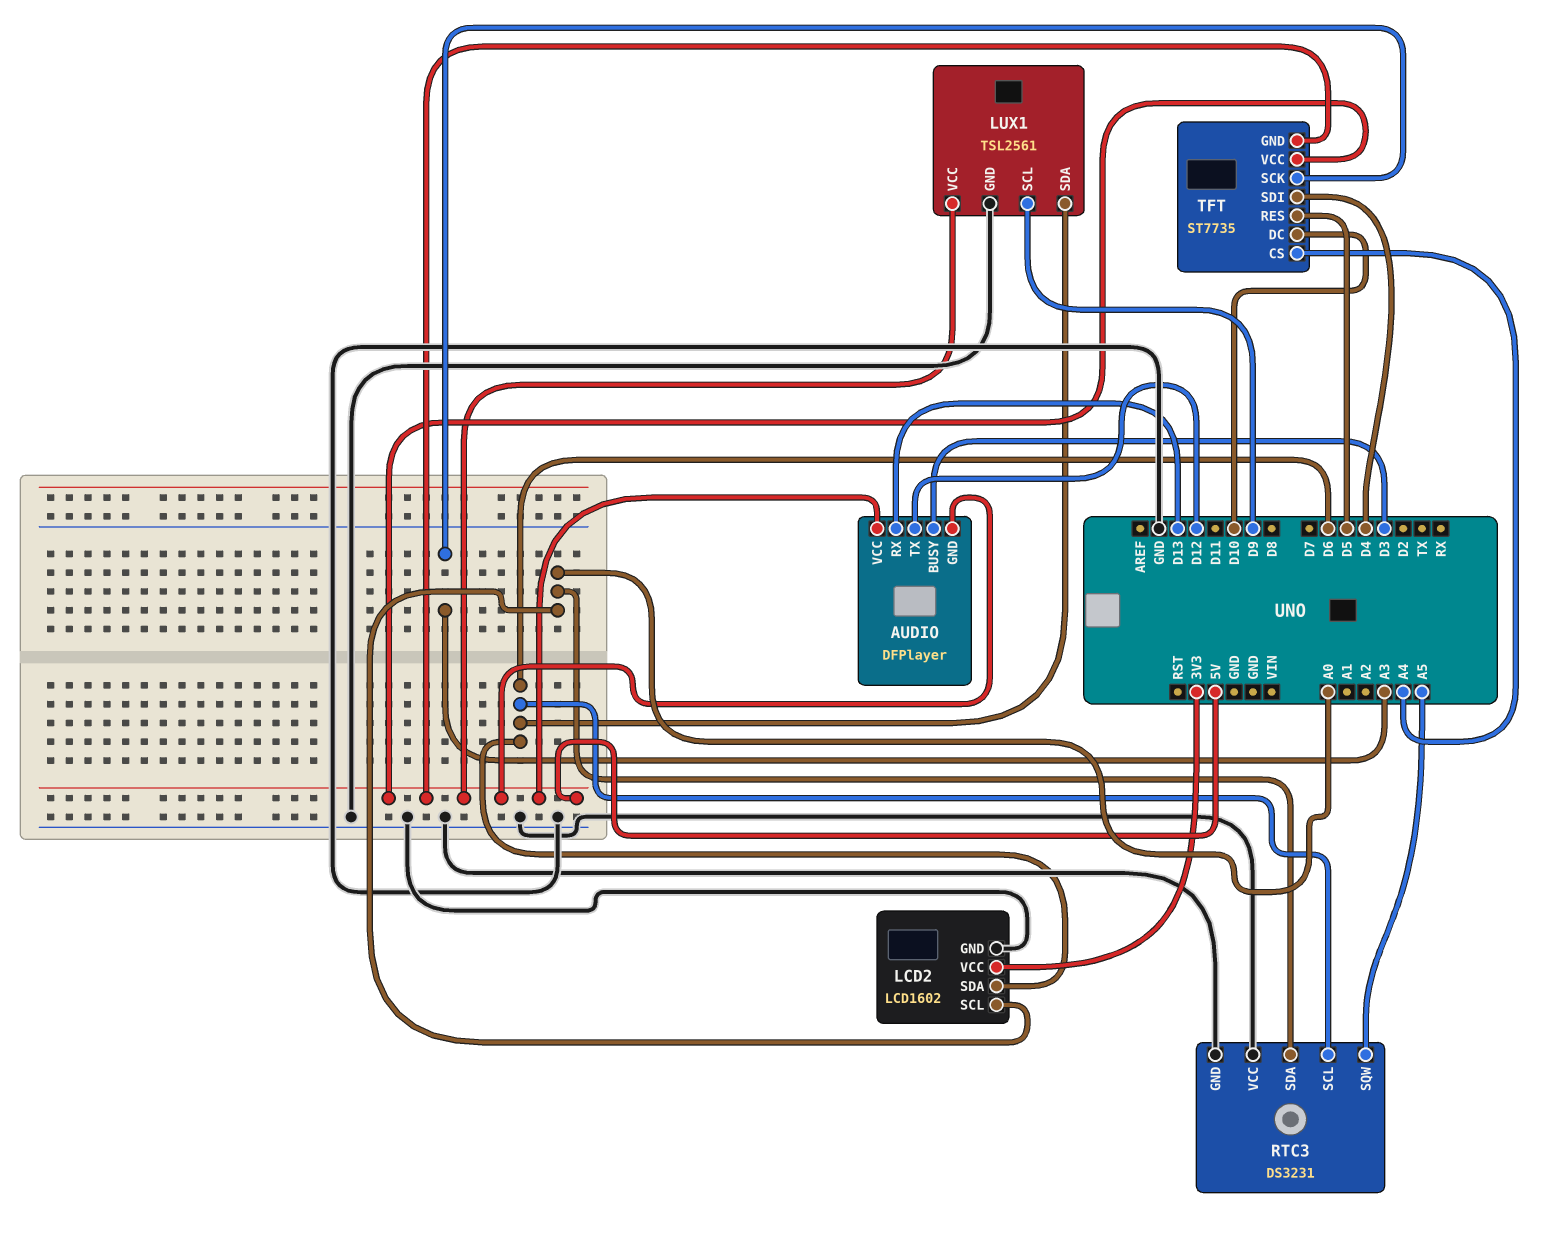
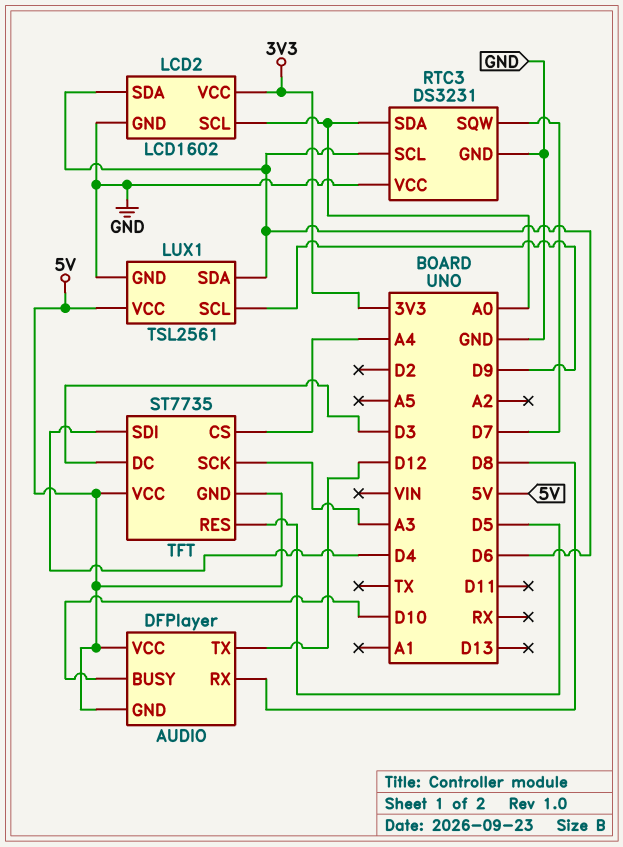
AUDIO pin BUSY: D3 -> D10
AUDIO pin RX: D13 -> D8
RTC3 pin SQW: A5 -> D7
TFT pin DC: D10 -> D3

